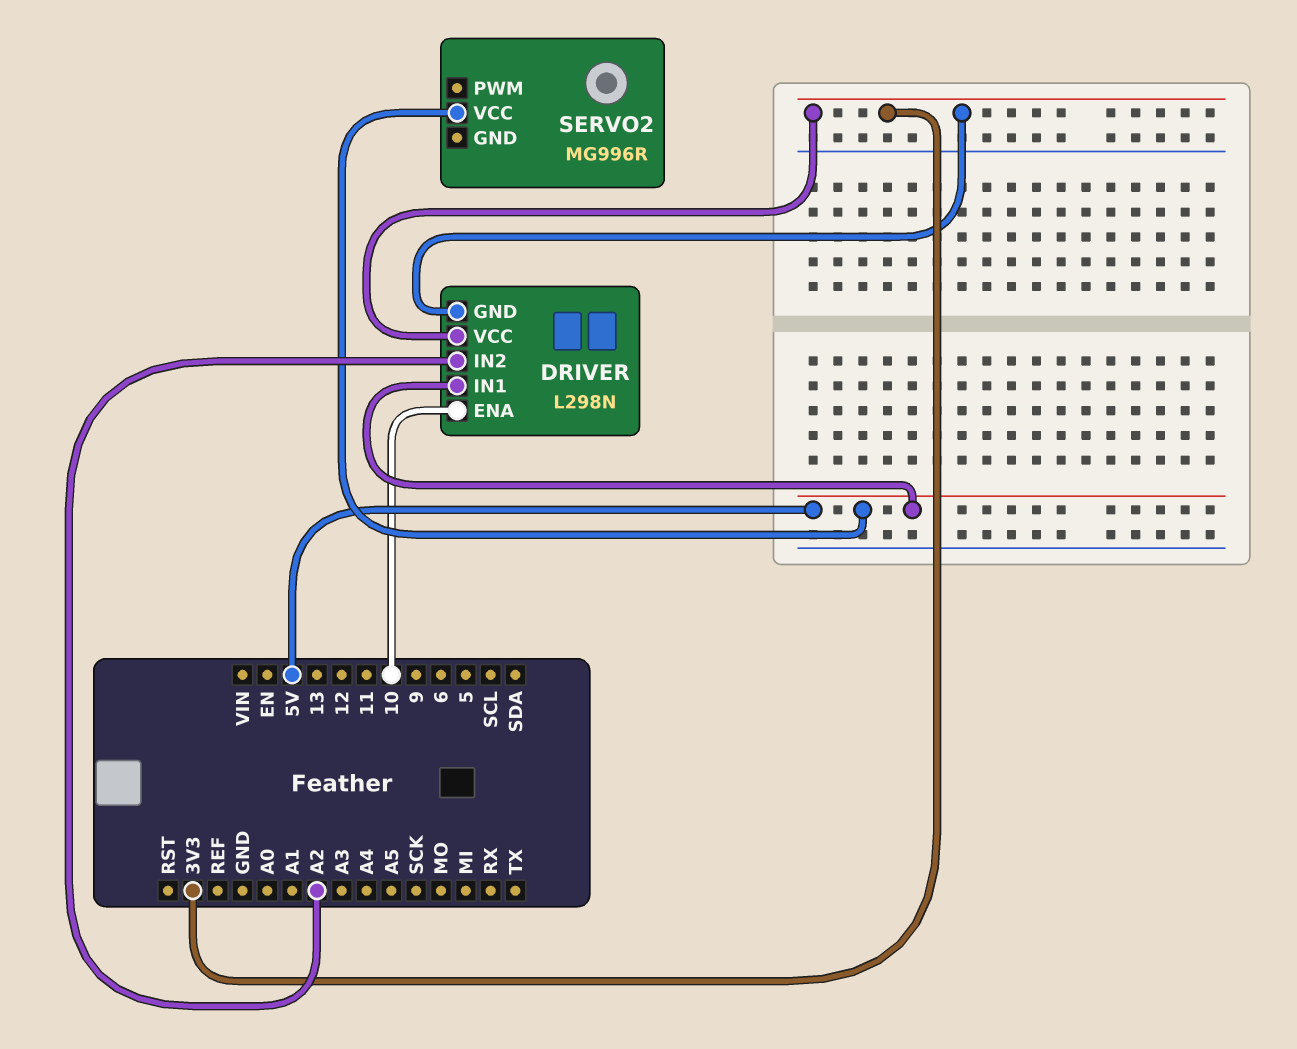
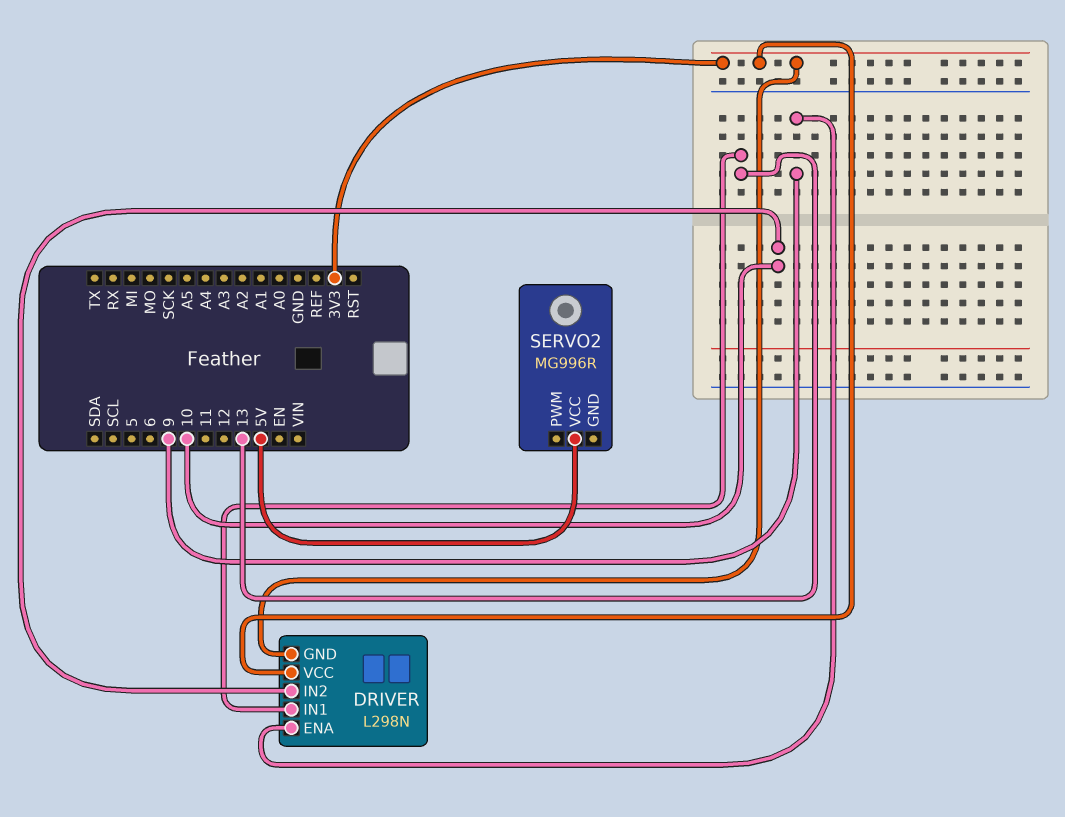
DRIVER pin ENA: 10 -> 9
DRIVER pin IN1: 5V -> 13
DRIVER pin IN2: A2 -> 10

